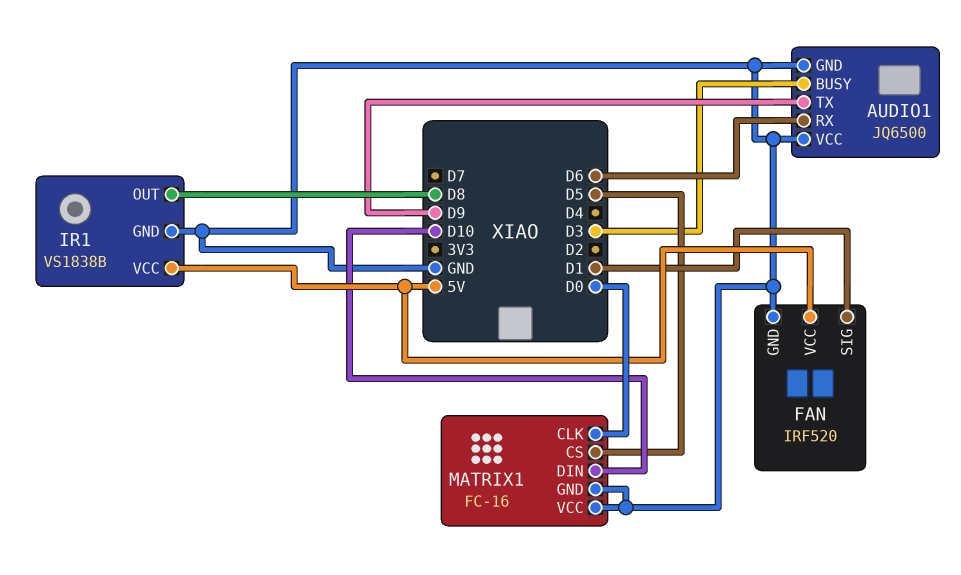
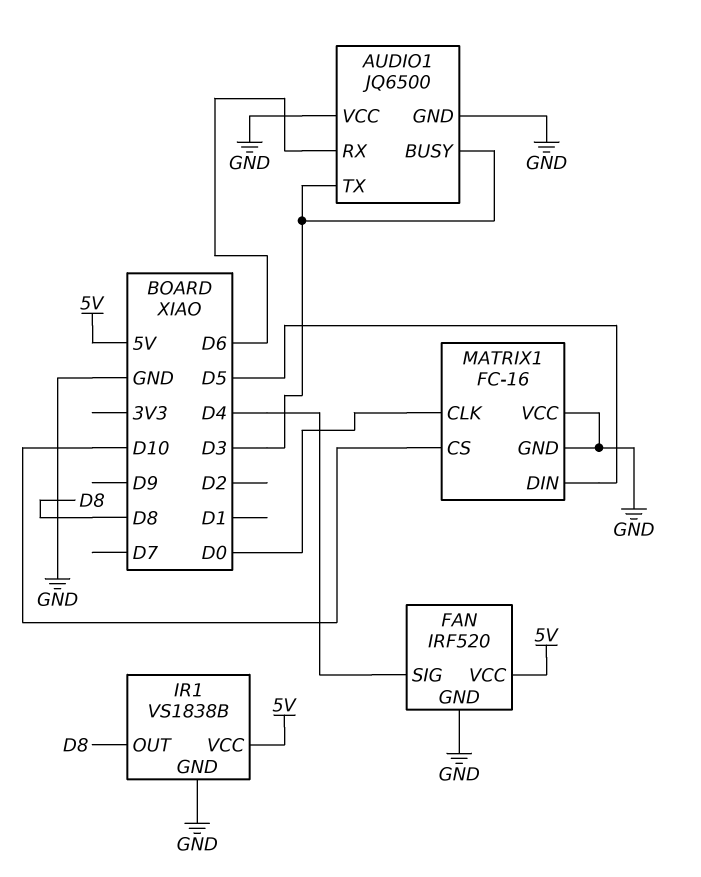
AUDIO1 pin TX: D9 -> D3
FAN pin SIG: D1 -> D4
MATRIX1 pin CS: D5 -> D10
MATRIX1 pin DIN: D10 -> D5

